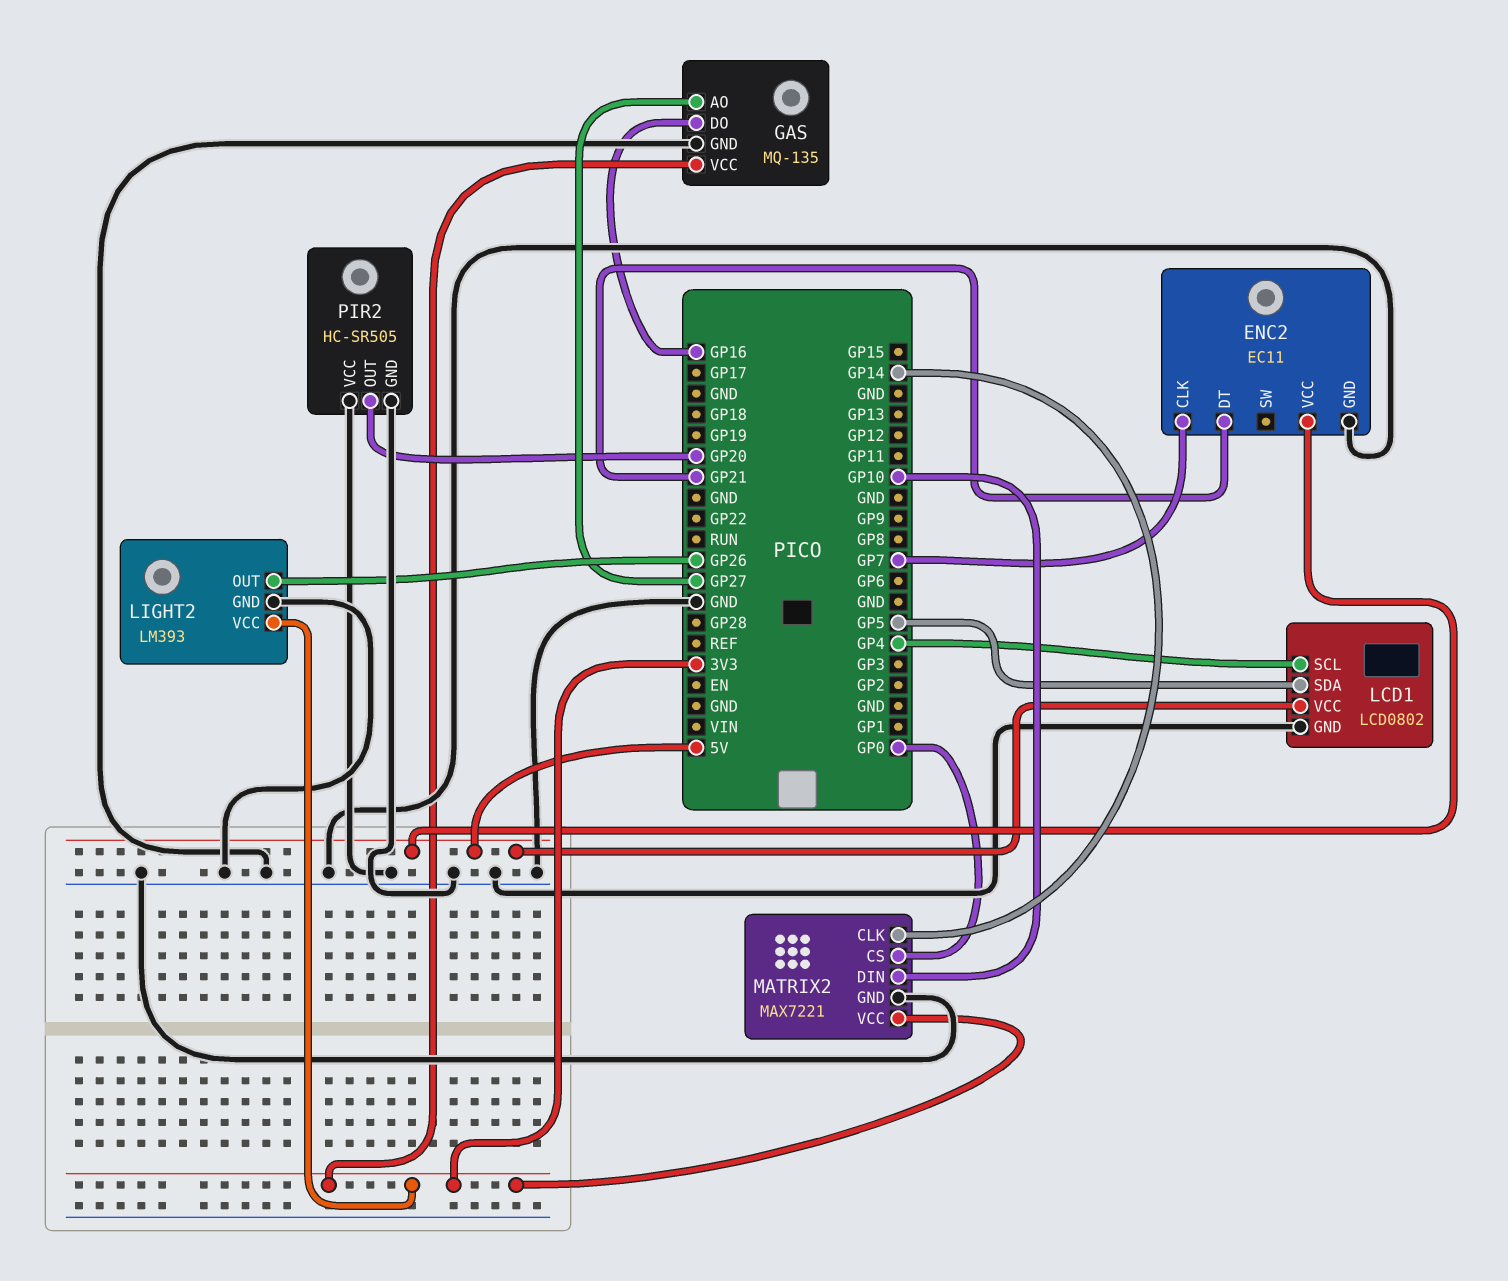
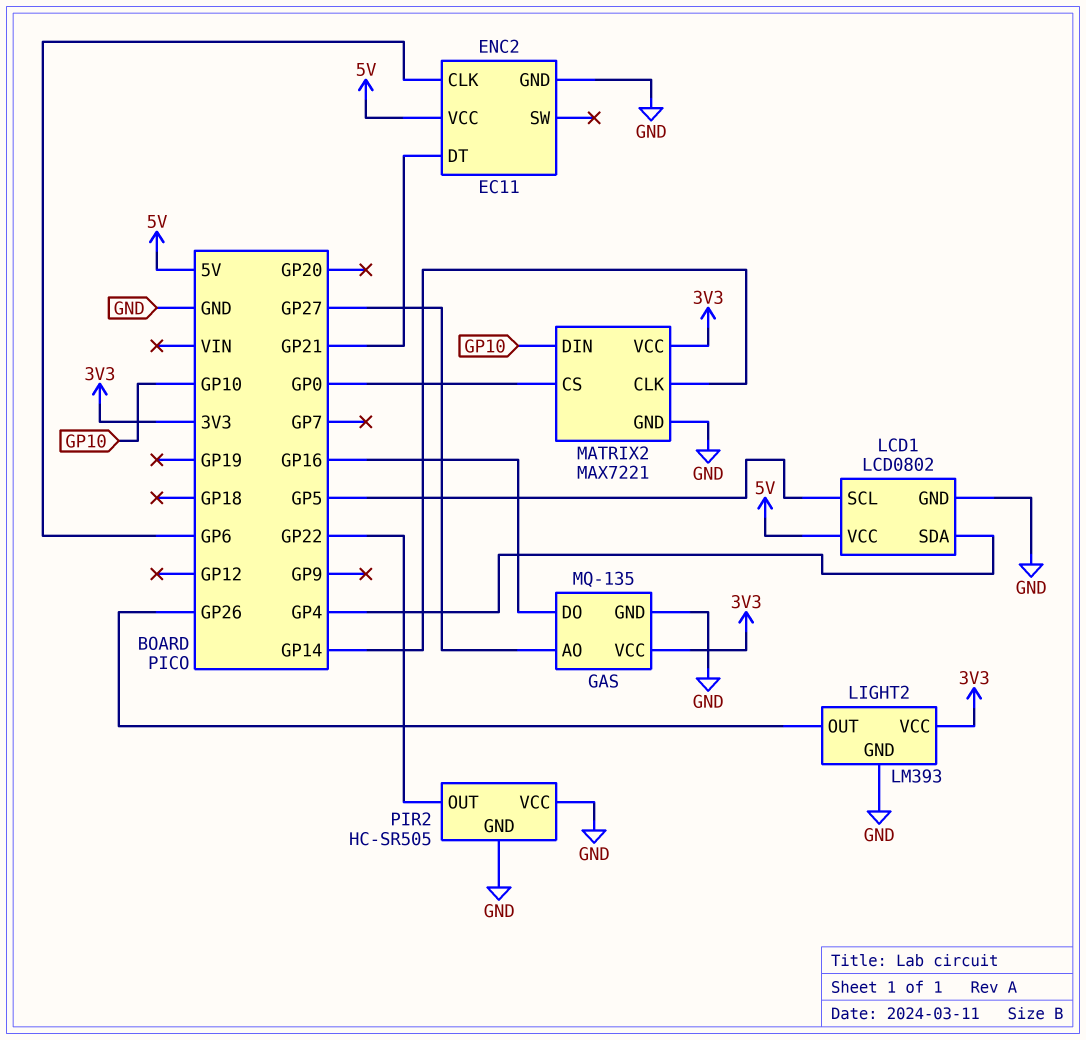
ENC2 pin CLK: GP7 -> GP6
LCD1 pin SCL: GP4 -> GP5
LCD1 pin SDA: GP5 -> GP4
PIR2 pin OUT: GP20 -> GP22

